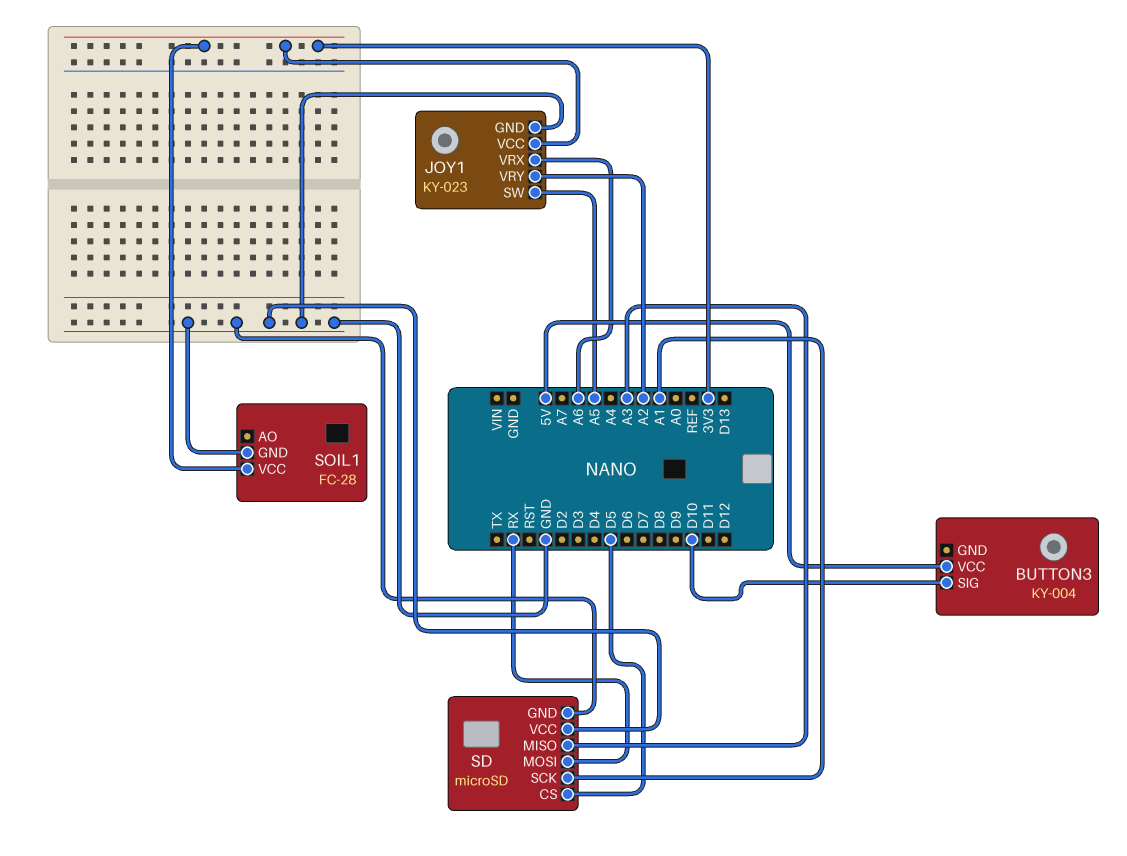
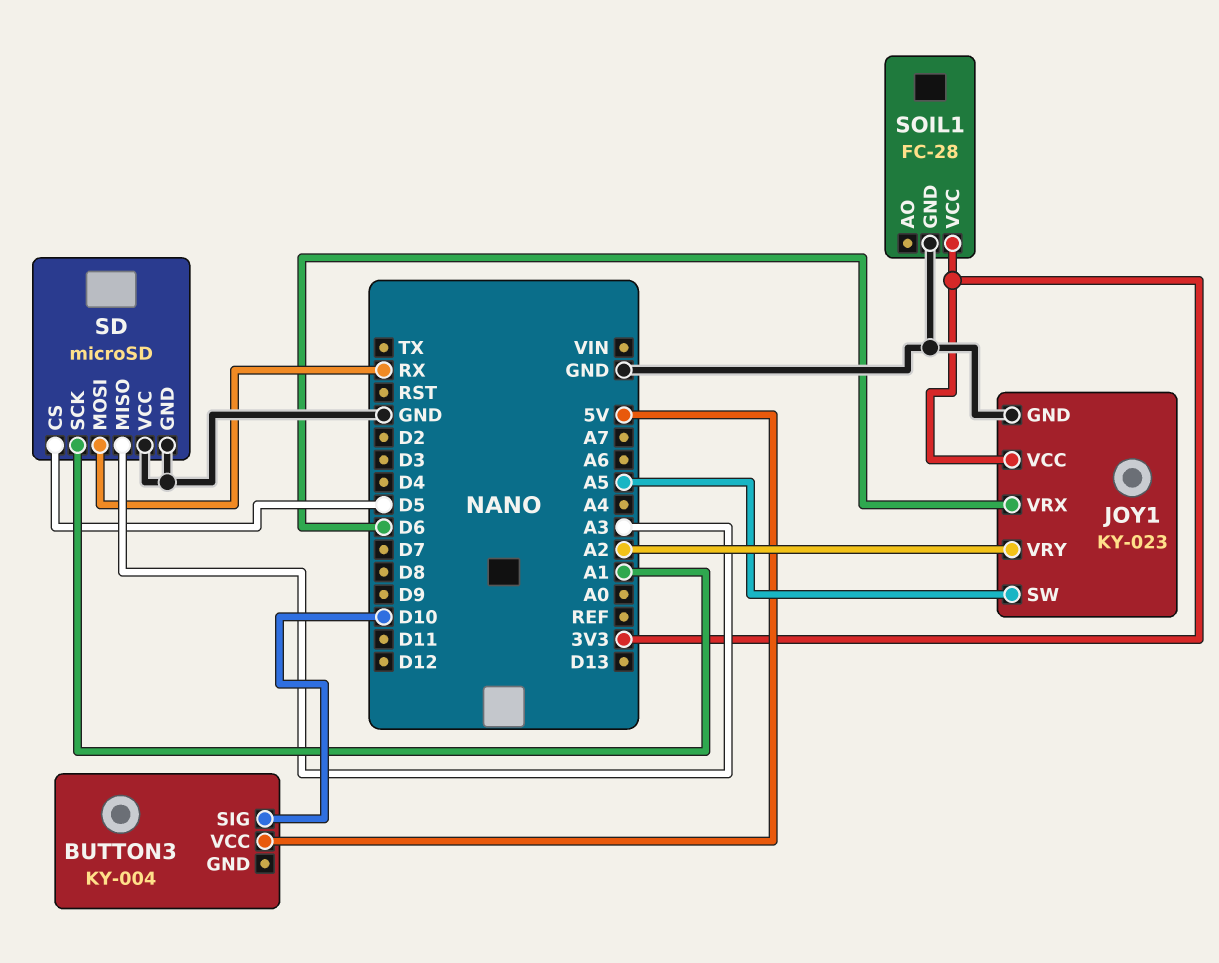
JOY1 pin VRX: A6 -> D6

